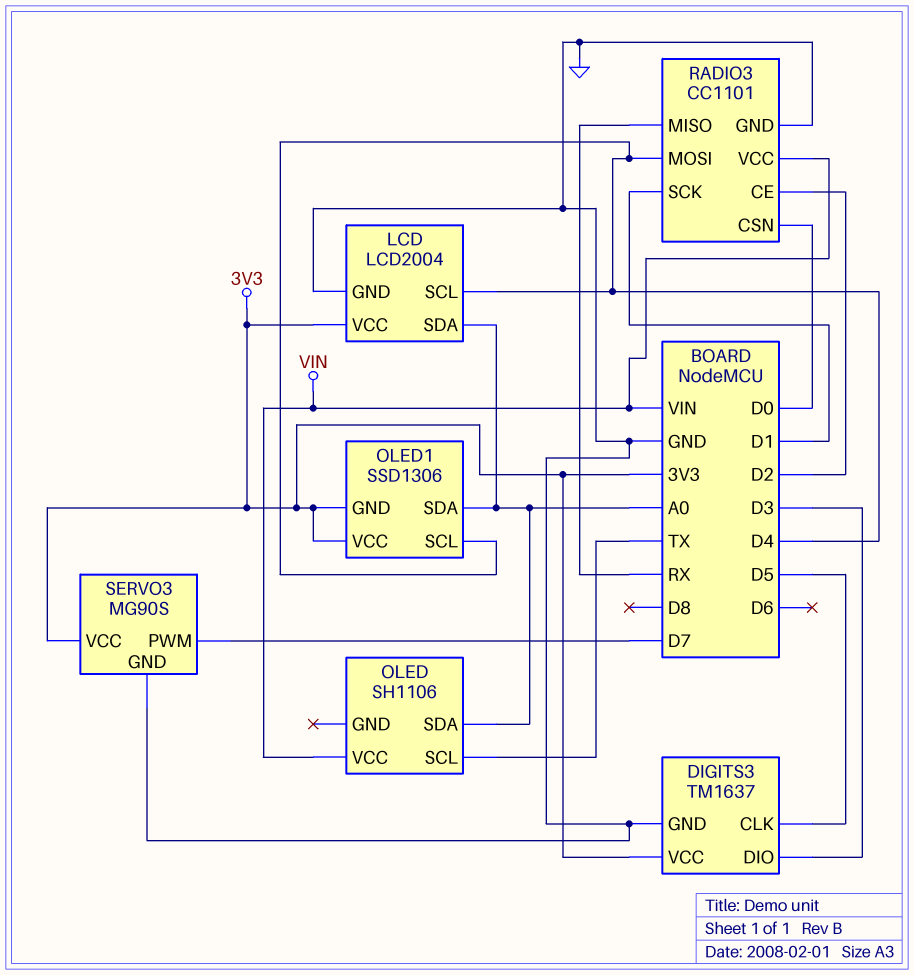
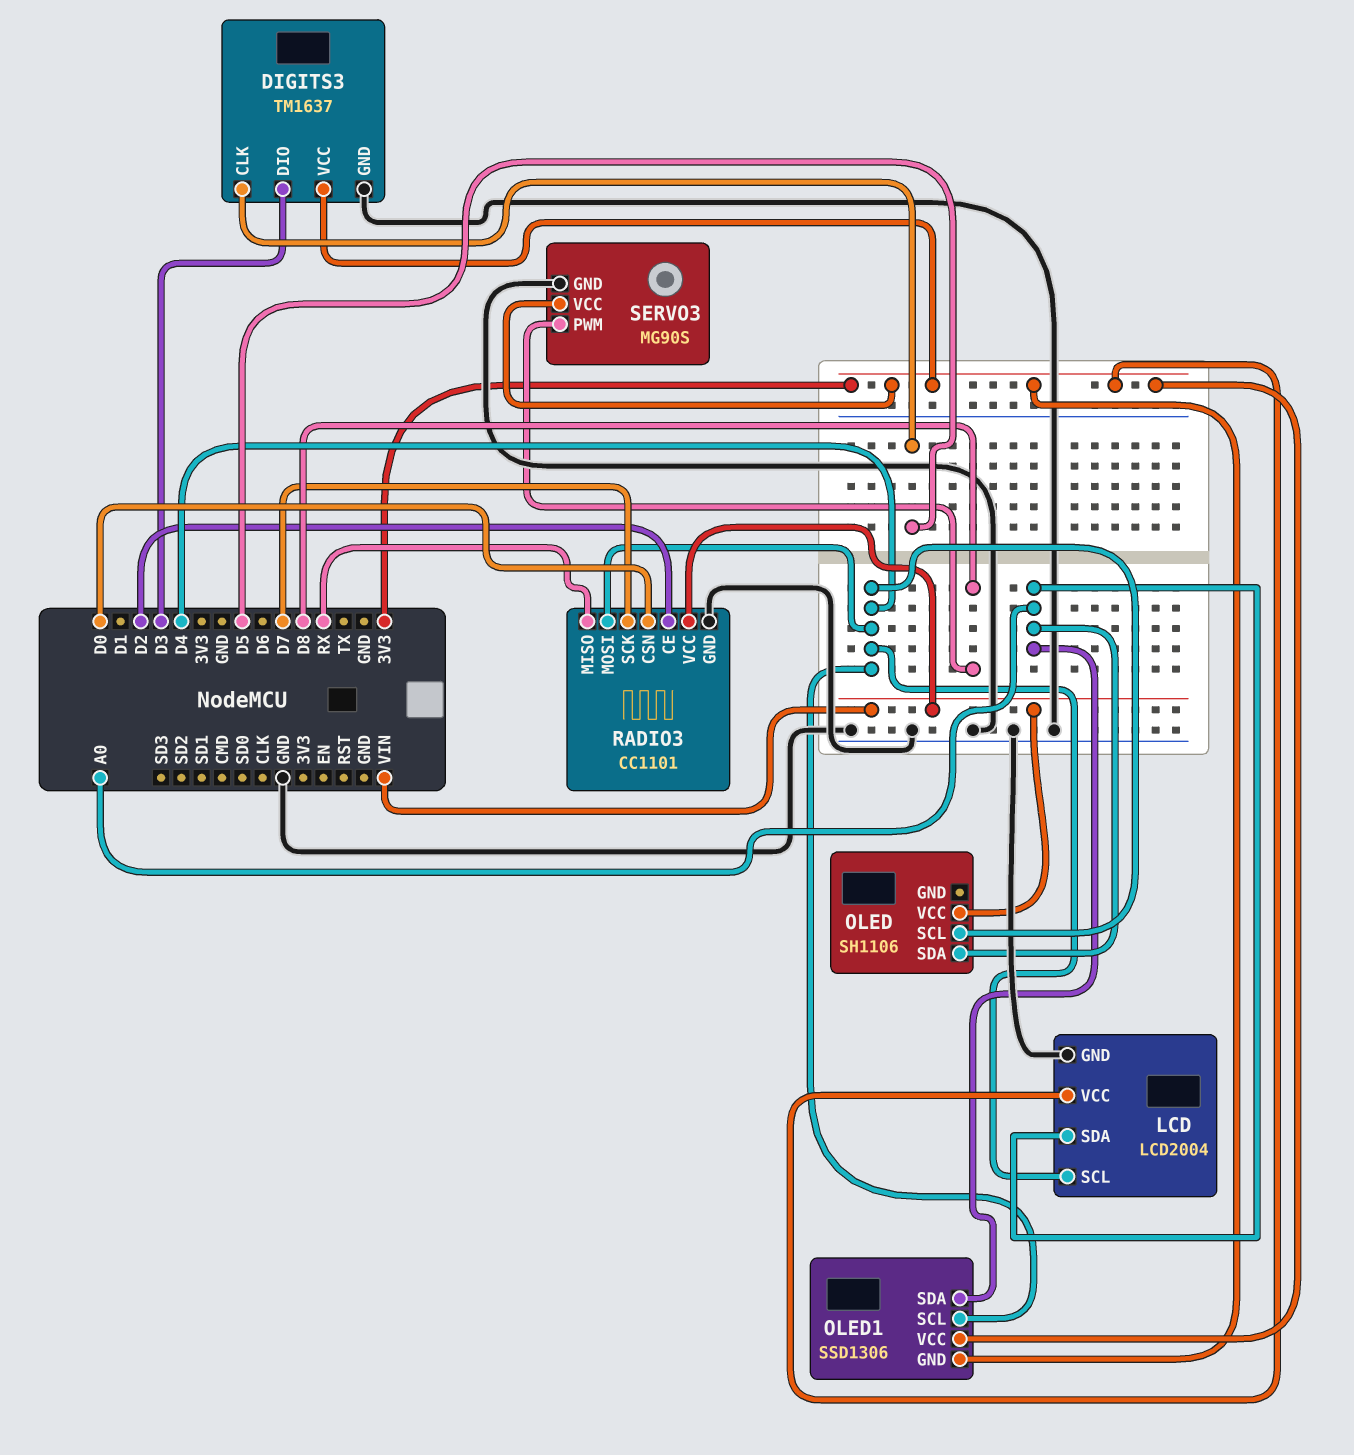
OLED pin SCL: TX -> D4
RADIO3 pin SCK: D1 -> D7
SERVO3 pin PWM: D7 -> D8

